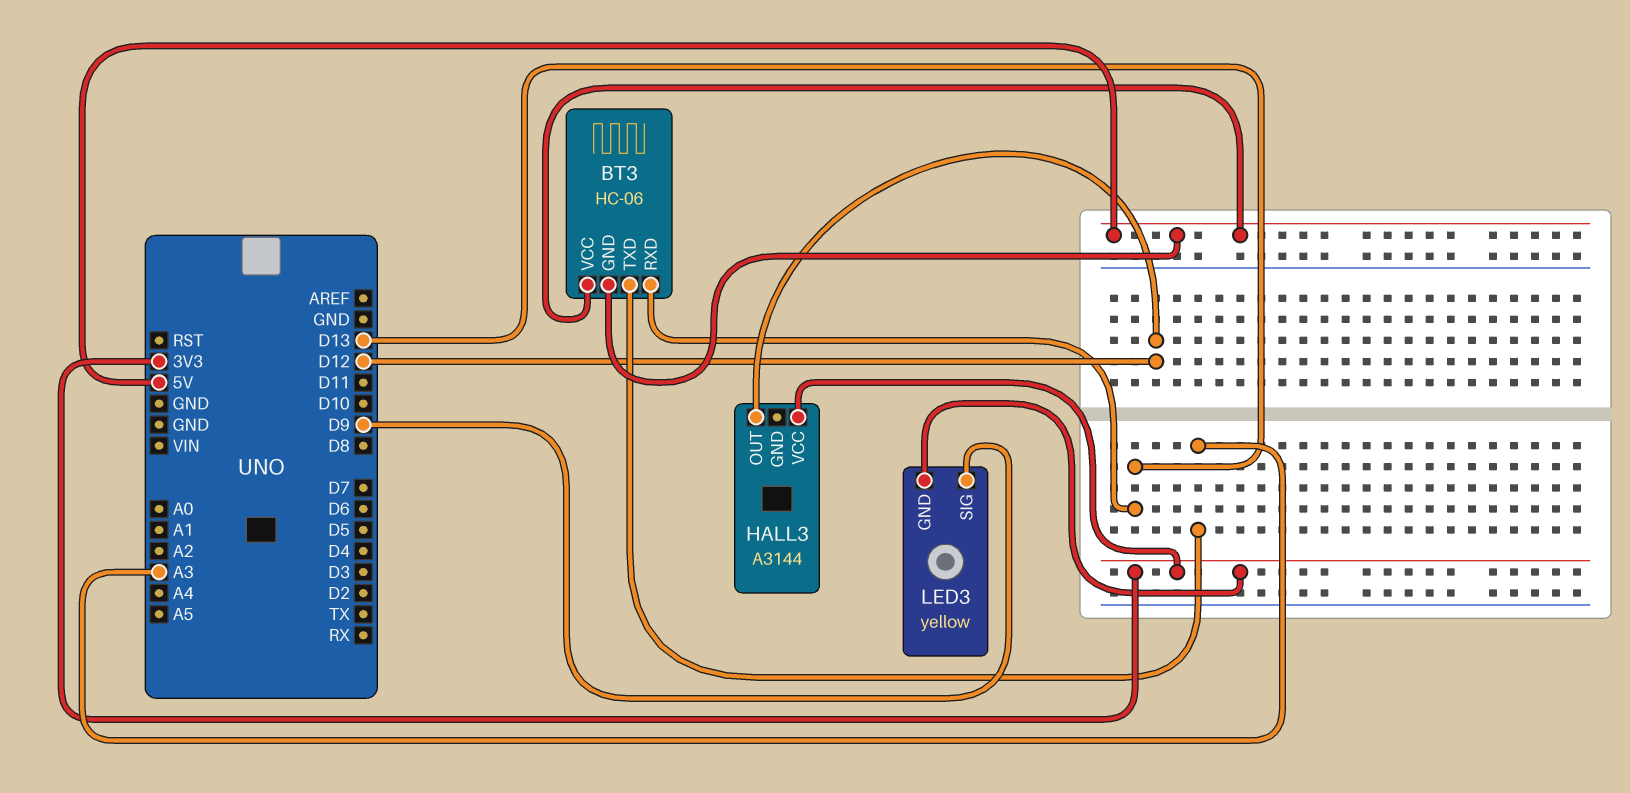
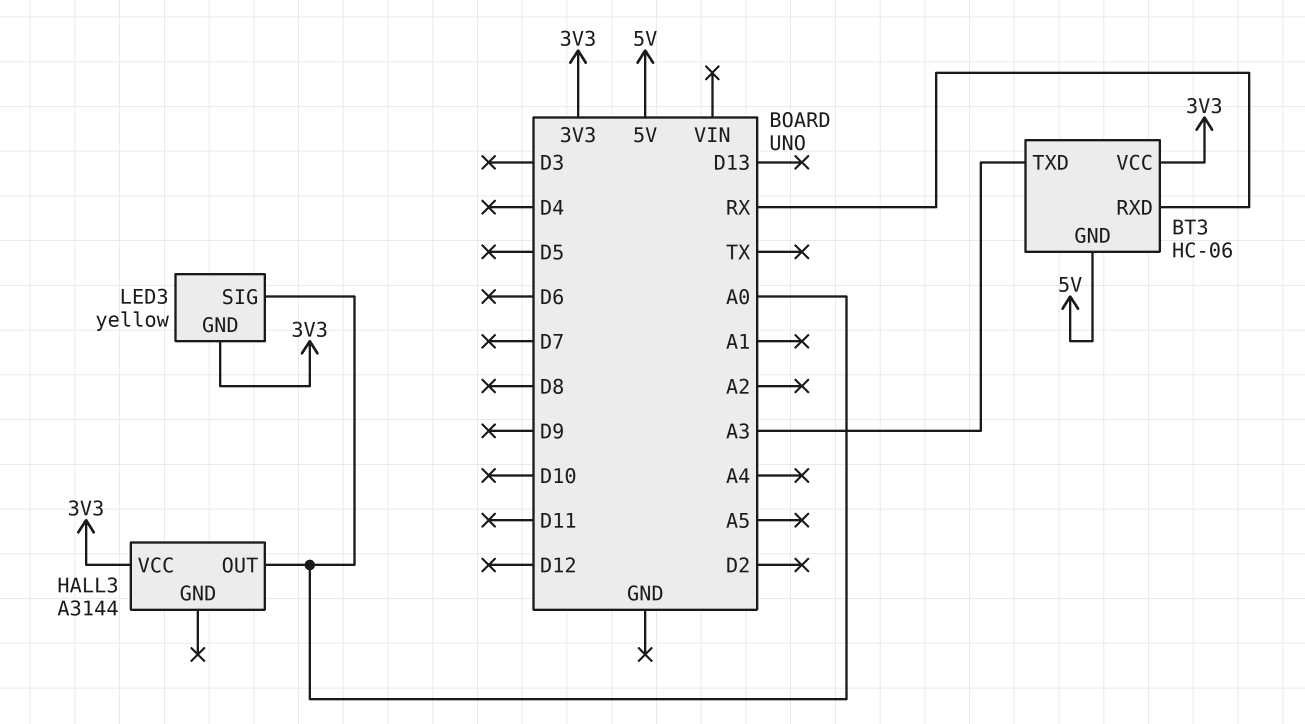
BT3 pin RXD: D13 -> RX
BT3 pin VCC: 5V -> 3V3
HALL3 pin OUT: D12 -> A0
LED3 pin SIG: D9 -> A0

